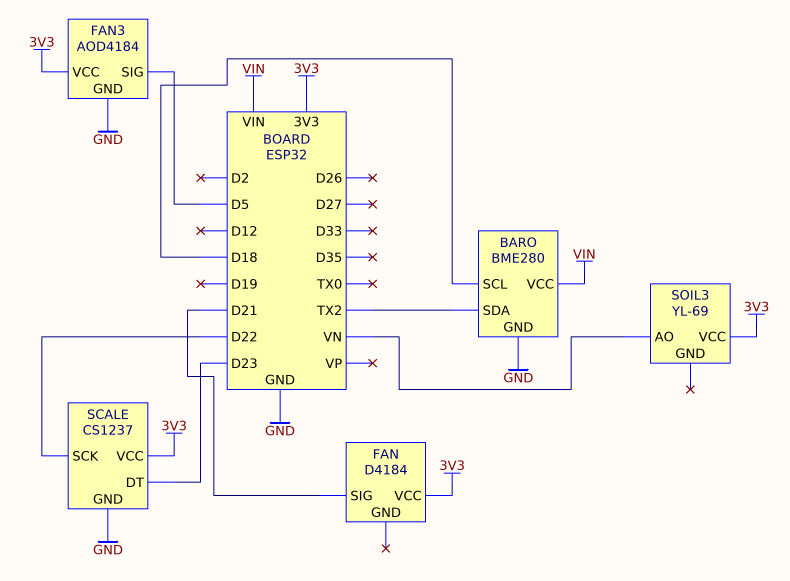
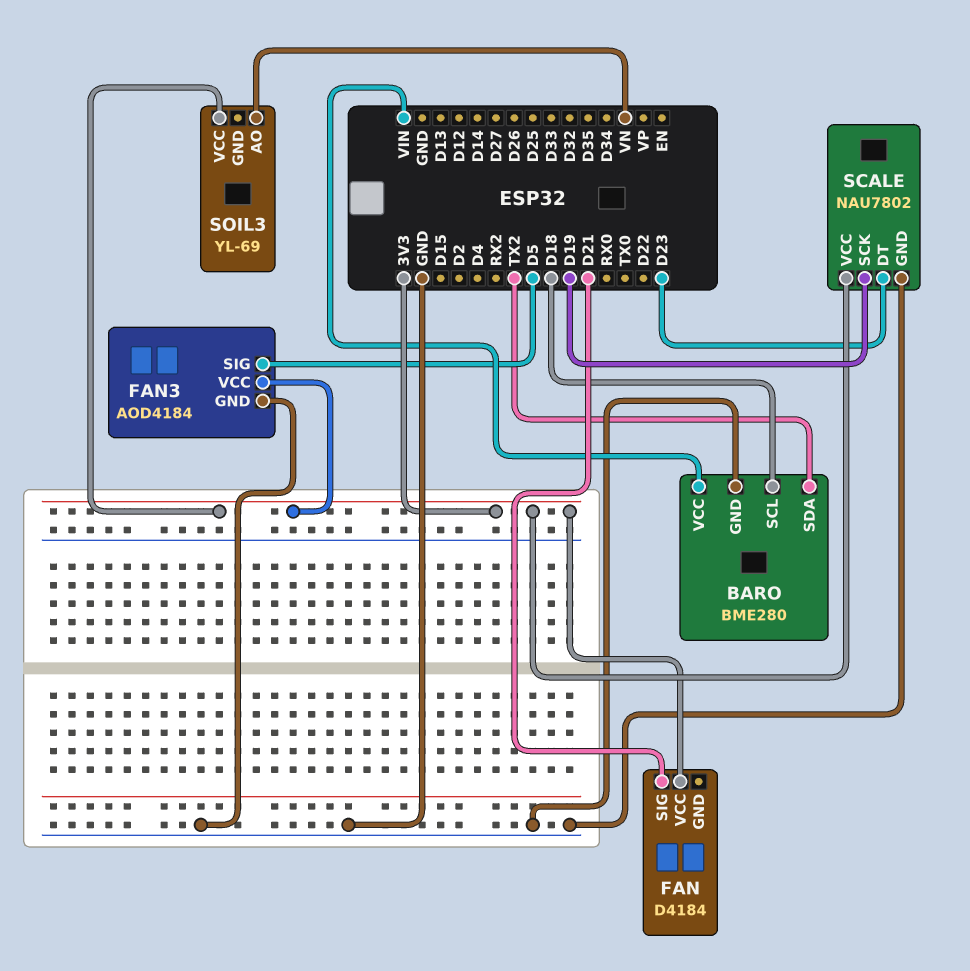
SCALE: CS1237 -> NAU7802
SCALE pin SCK: D22 -> D19

